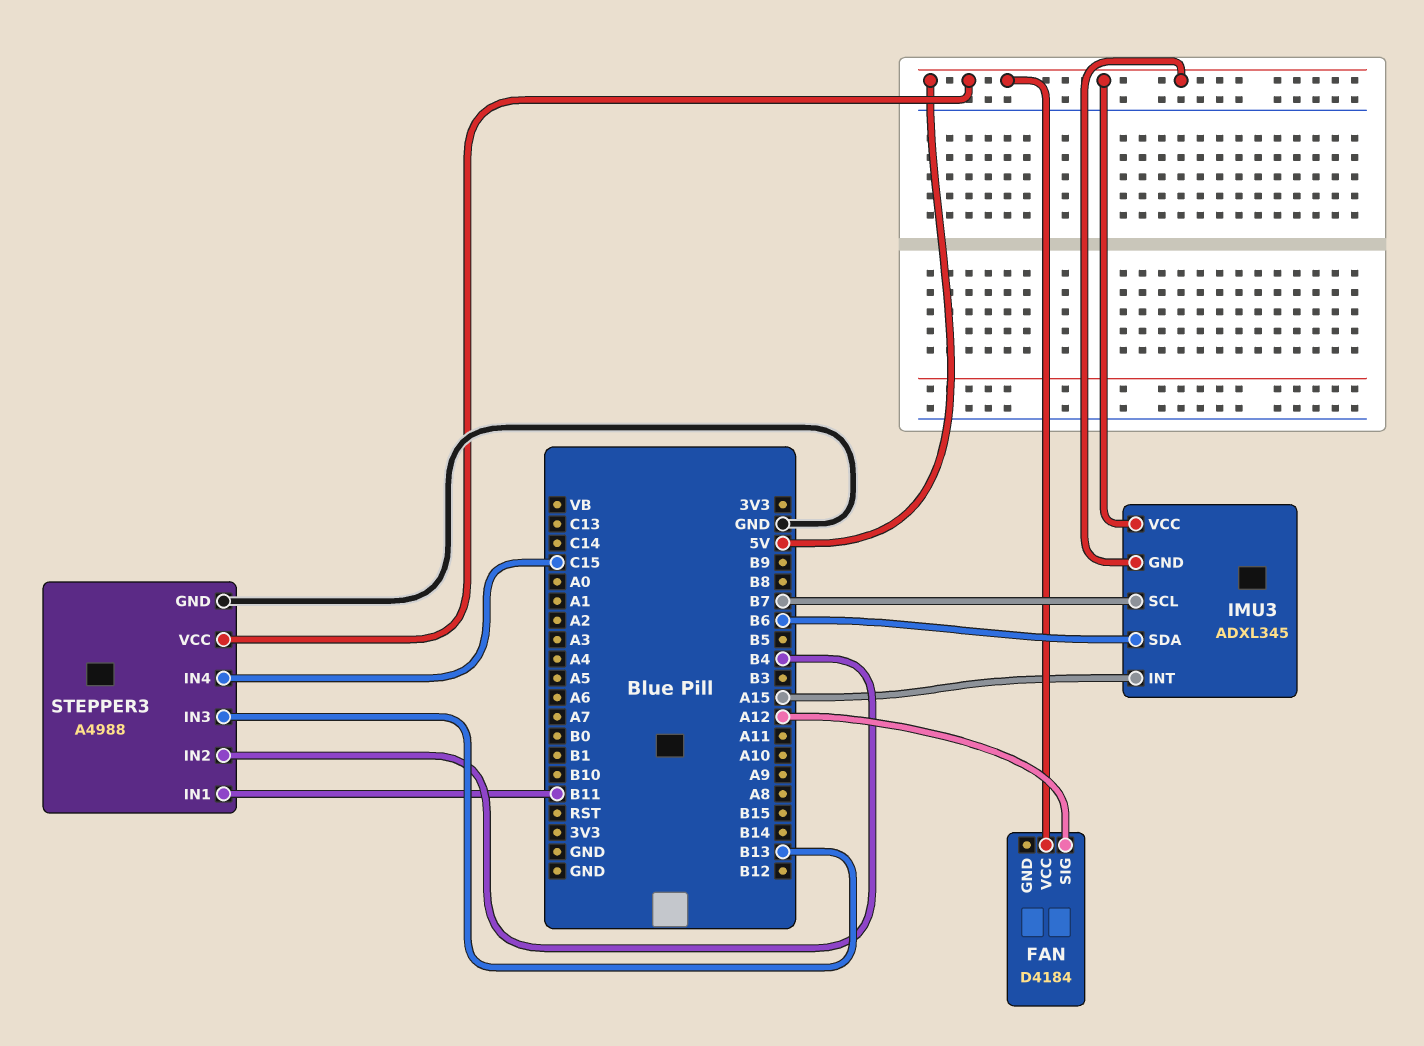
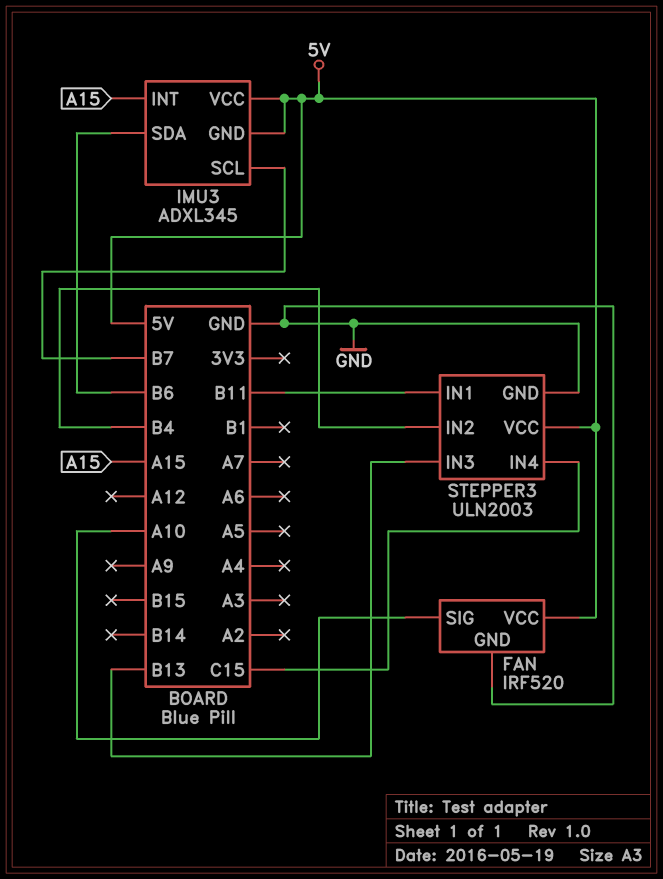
FAN: D4184 -> IRF520
FAN pin GND: none -> GND
FAN pin SIG: A12 -> A10
STEPPER3: A4988 -> ULN2003

